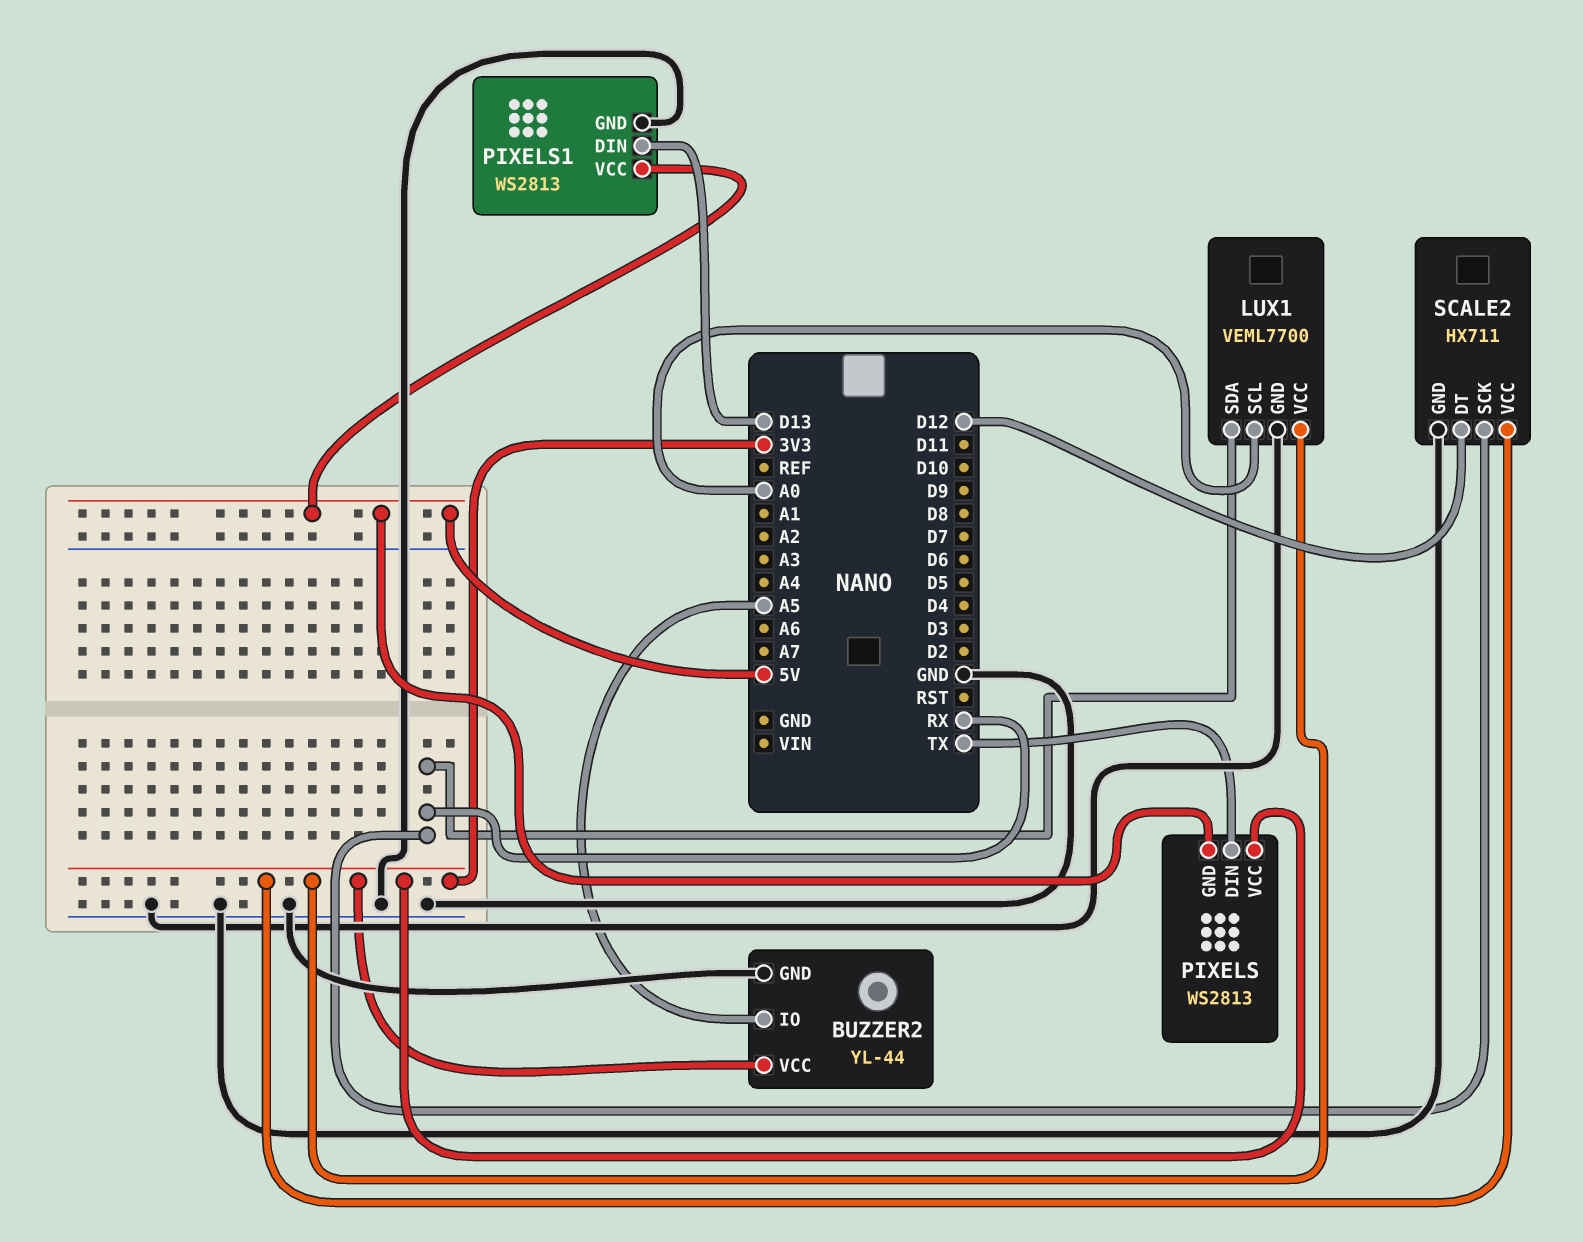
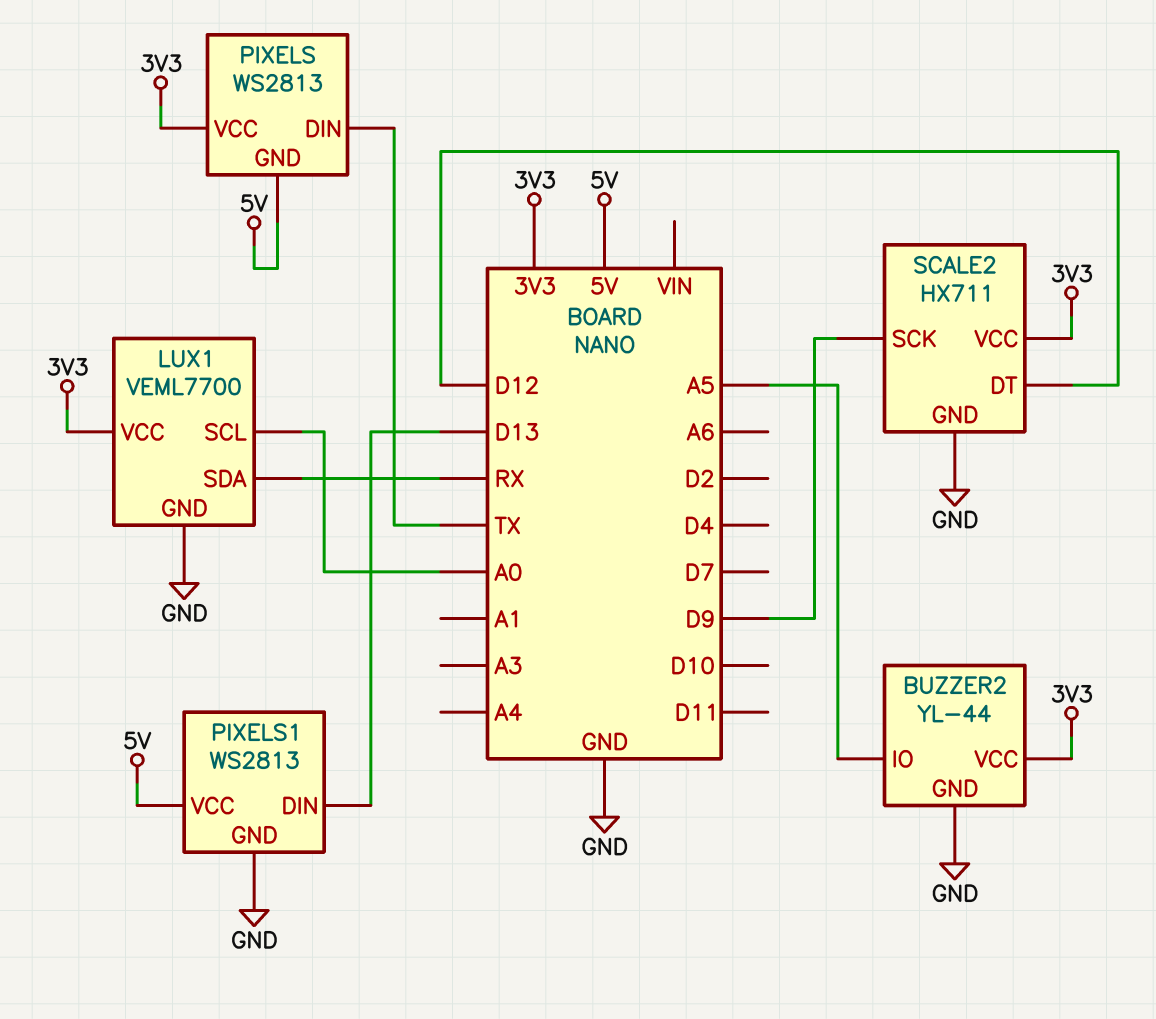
SCALE2 pin SCK: RX -> D9

